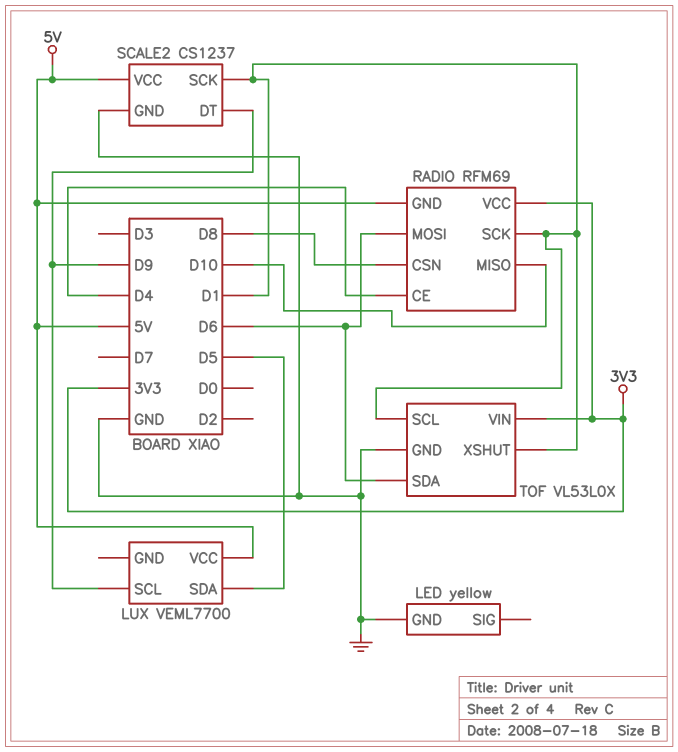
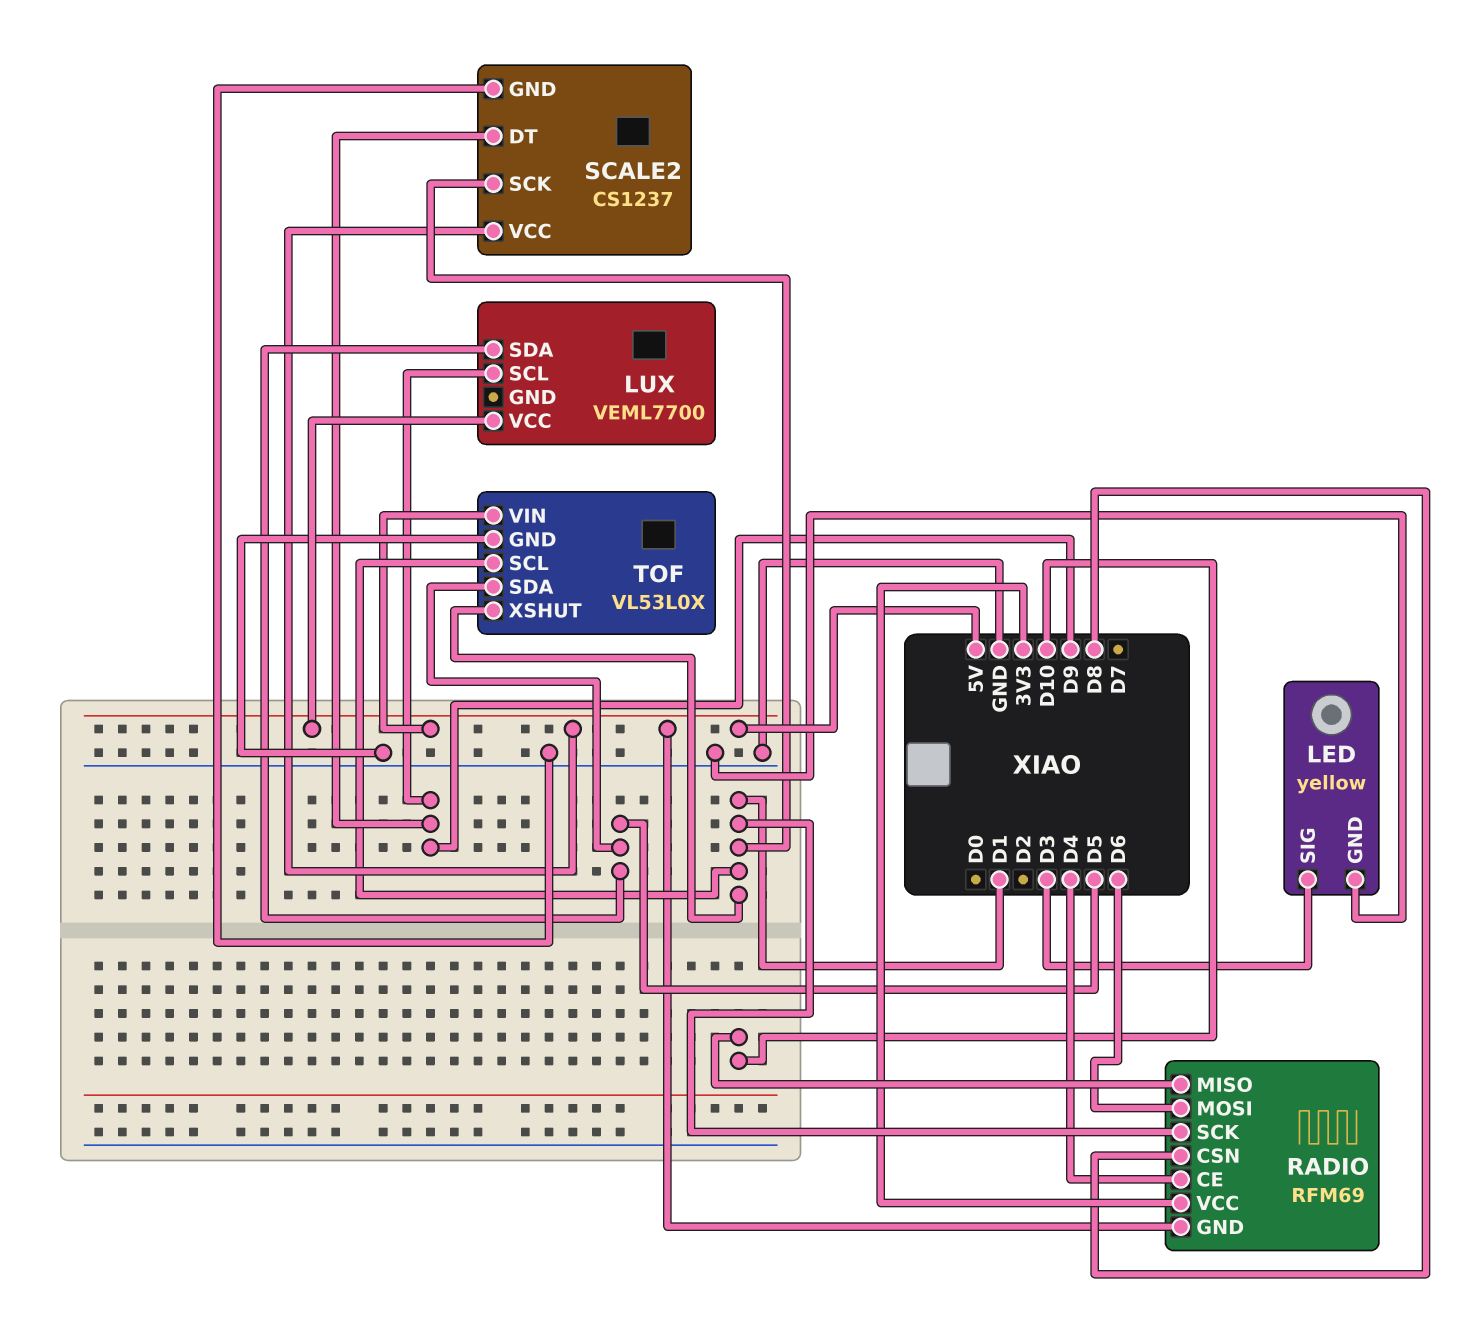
LED pin SIG: none -> D3
TOF pin SDA: D6 -> D5
TOF pin VIN: 3V3 -> 5V

